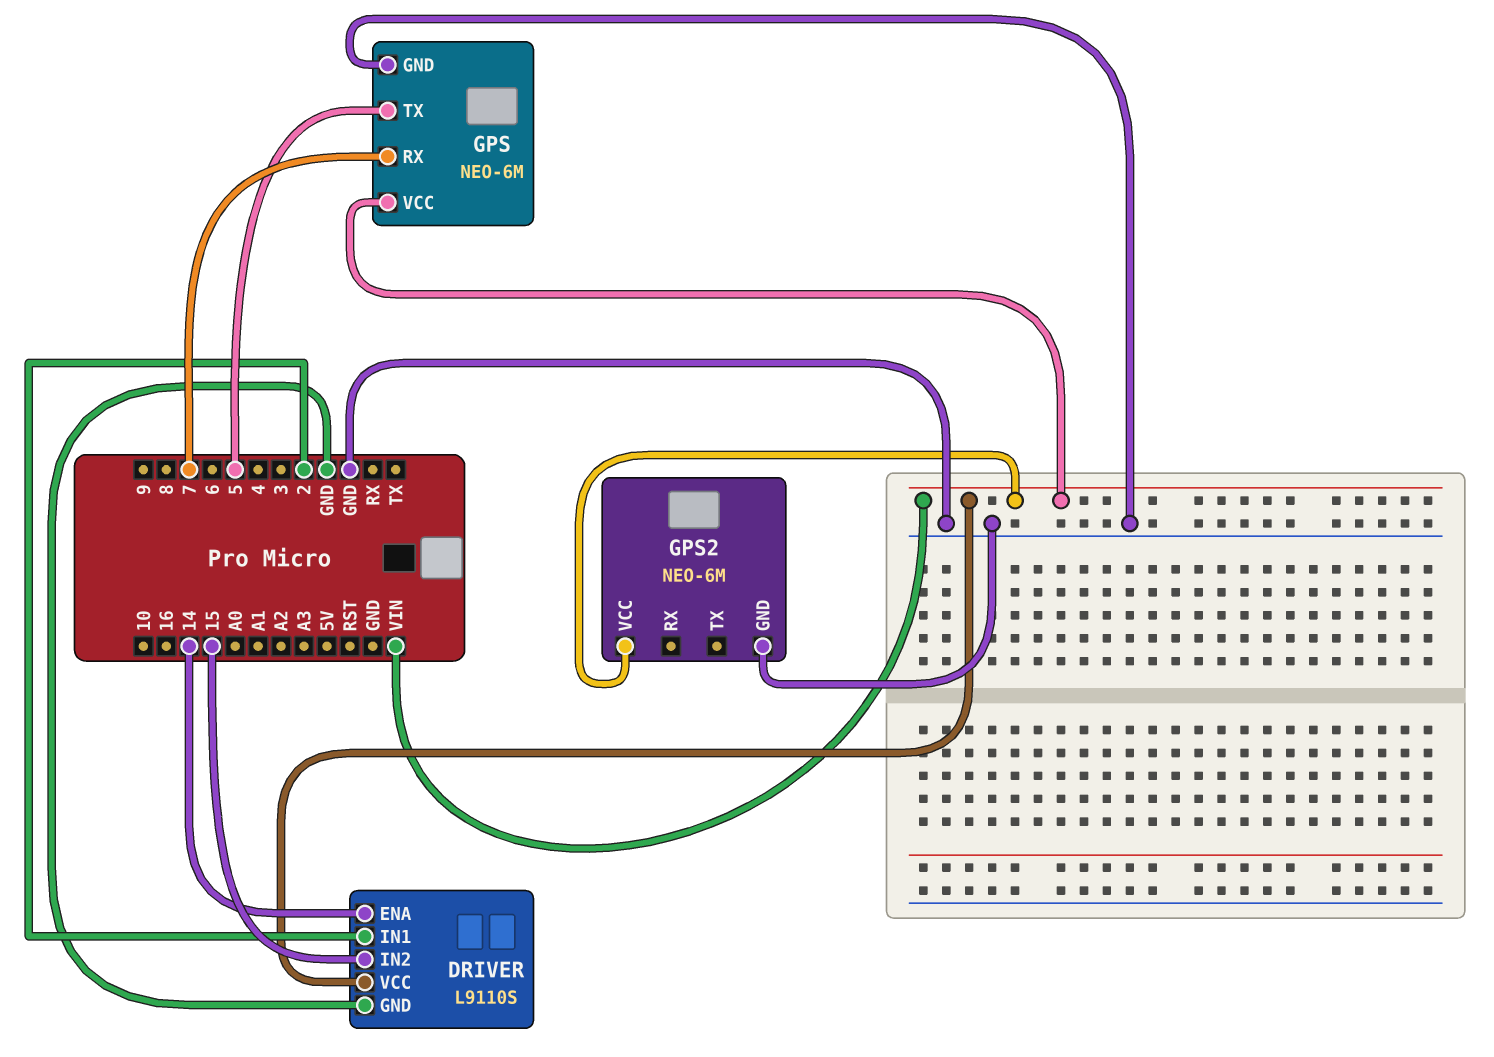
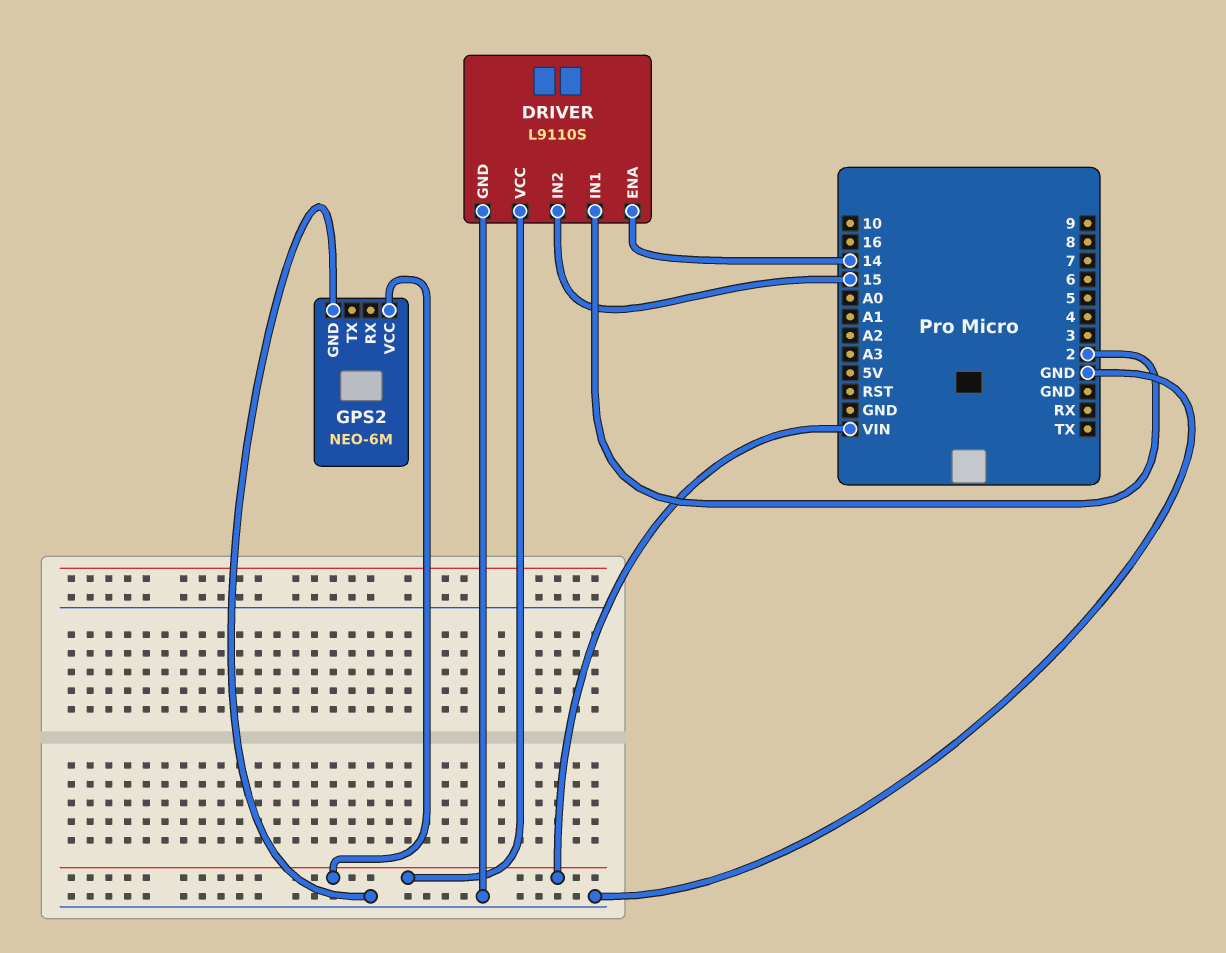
GPS: NEO-6M -> none
GPS pin GND: GND -> none
GPS pin RX: 7 -> none
GPS pin TX: 5 -> none
GPS pin VCC: VIN -> none

